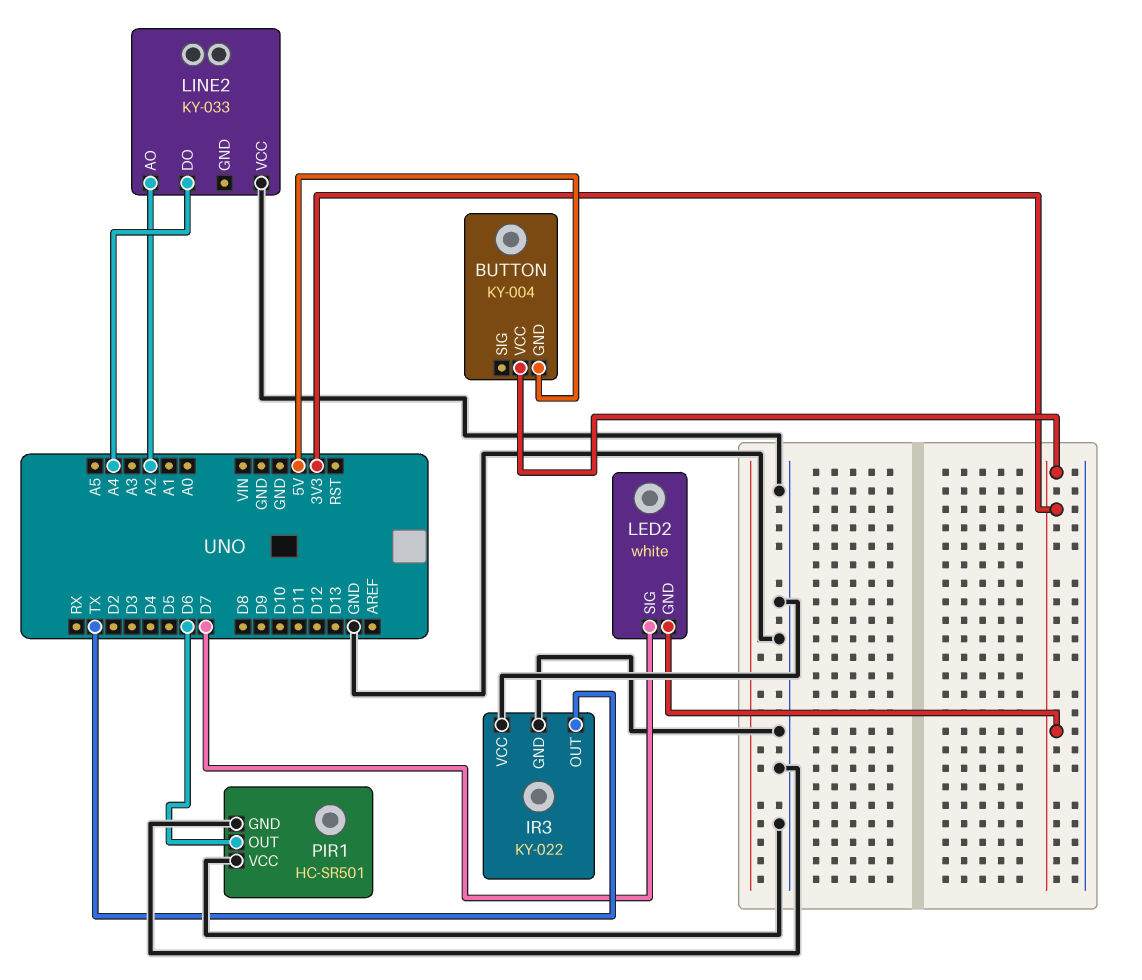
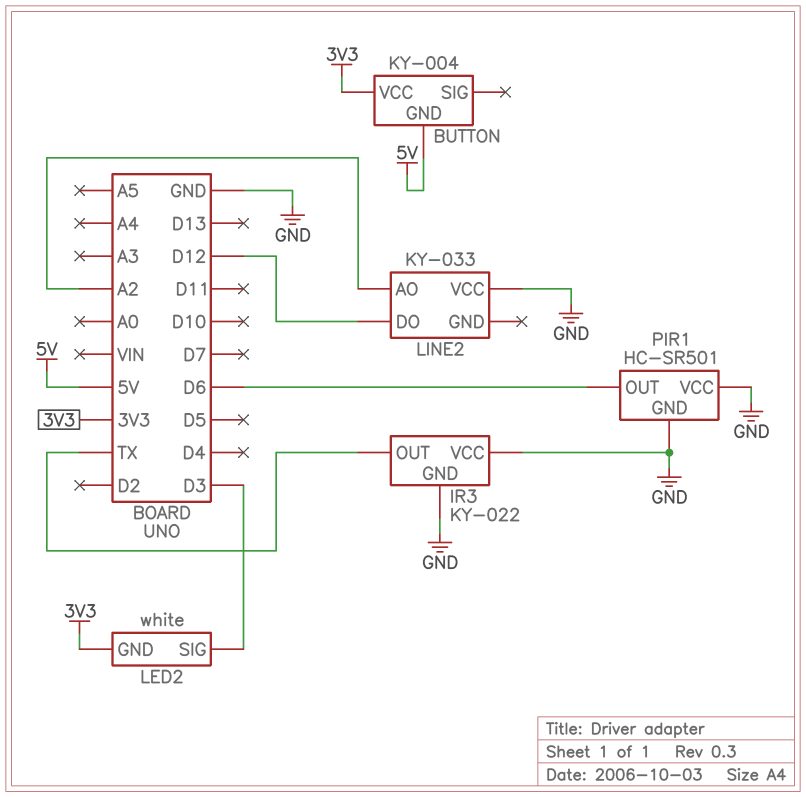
LED2 pin SIG: D7 -> D3
LINE2 pin DO: A4 -> D12

